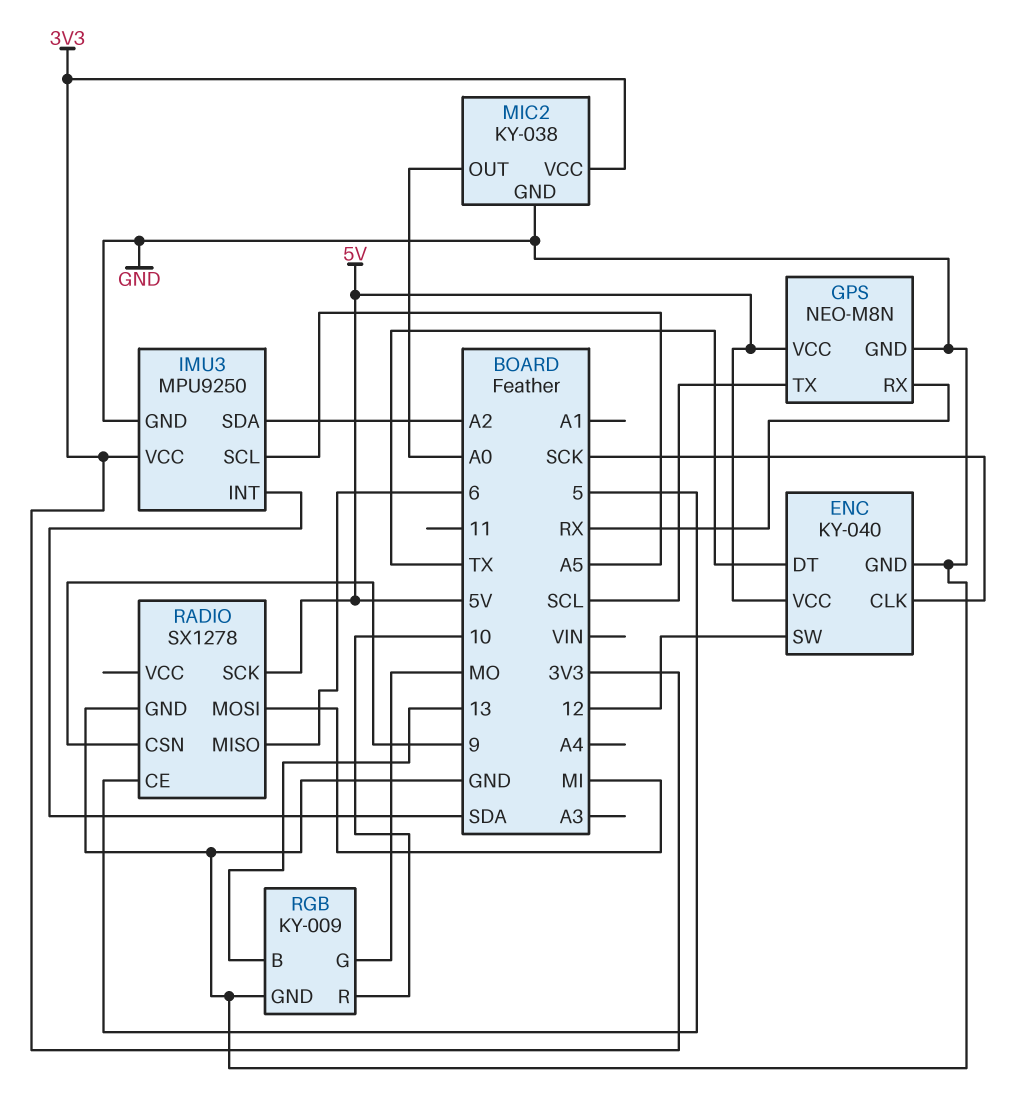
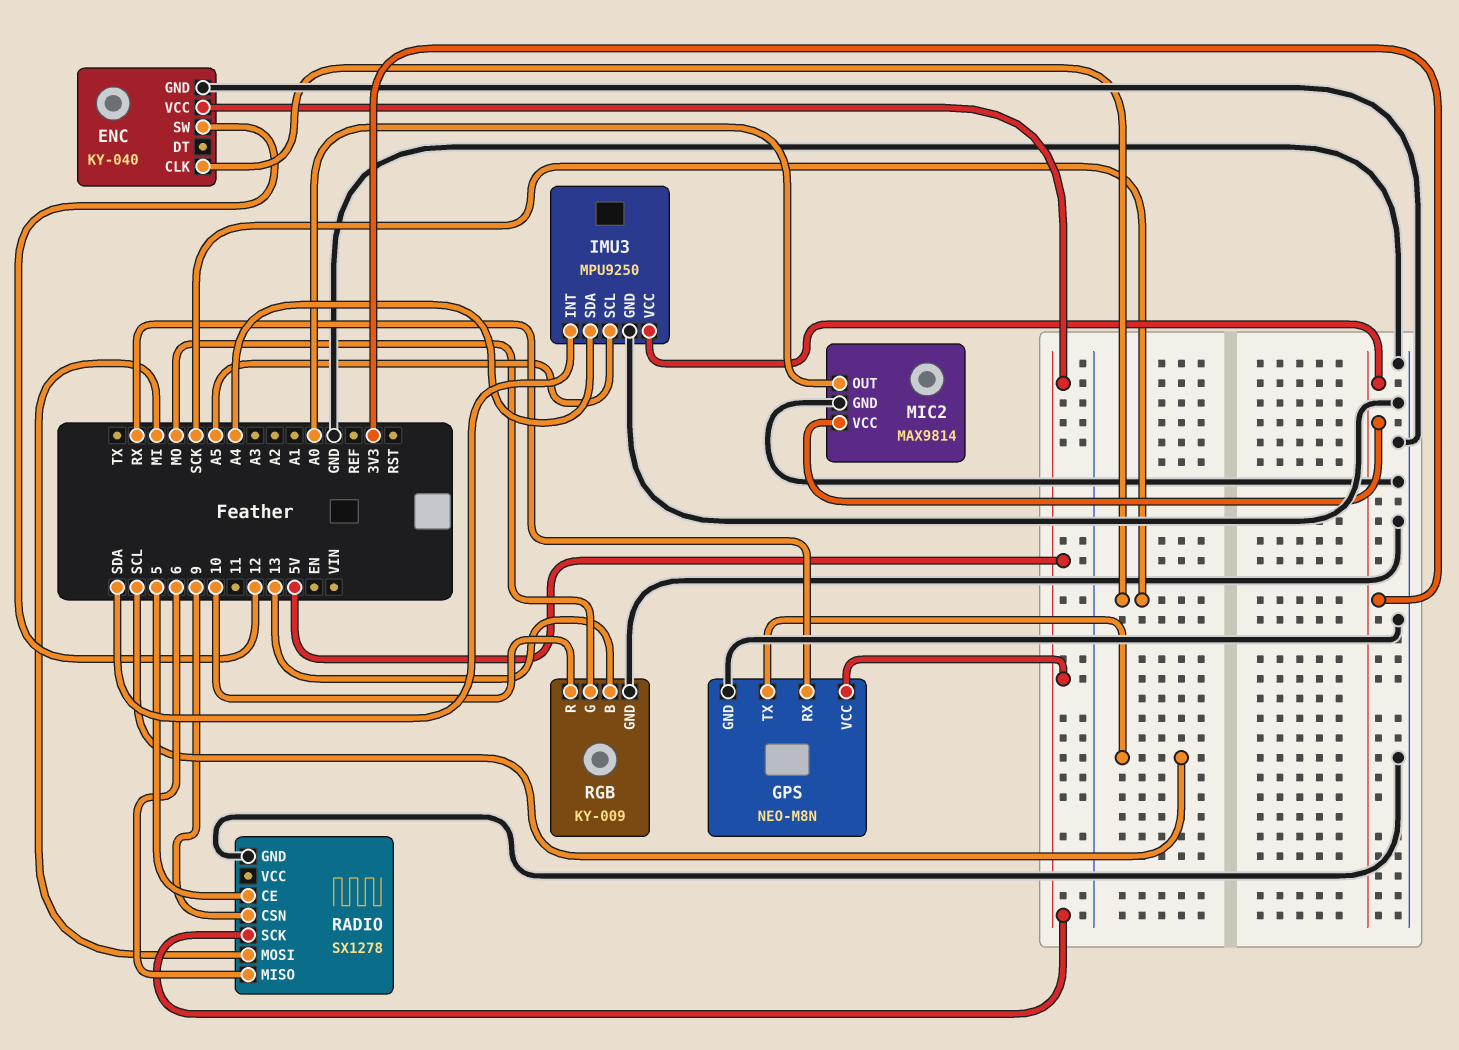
ENC pin DT: TX -> none
IMU3 pin SDA: A2 -> A4
MIC2: KY-038 -> MAX9814

